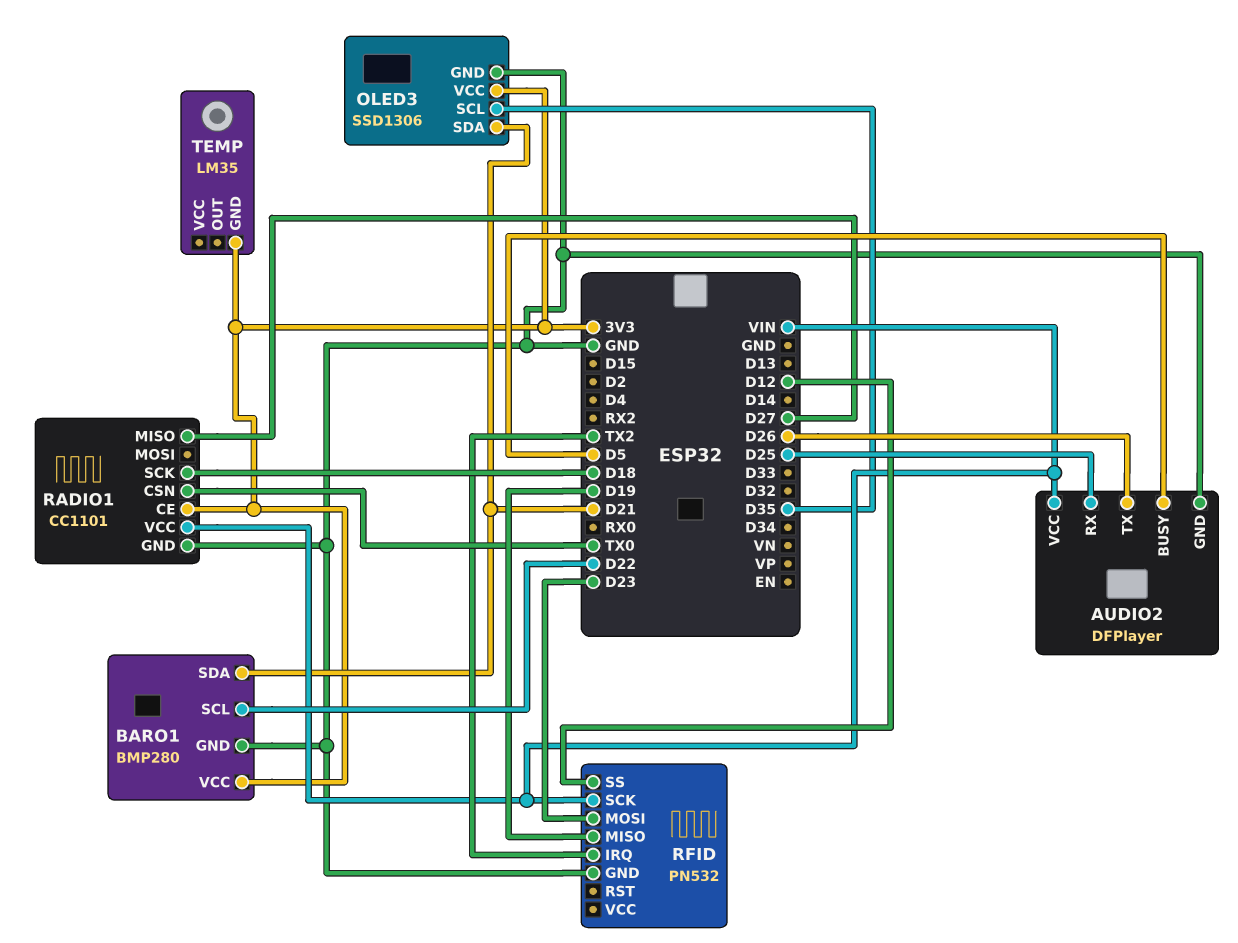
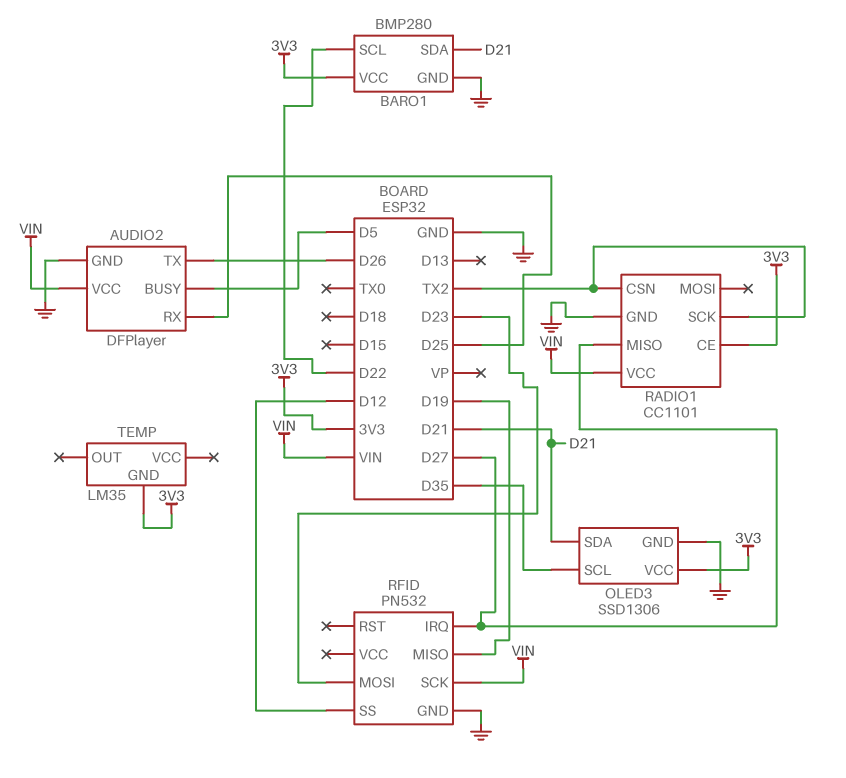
RADIO1 pin CSN: TX0 -> TX2
RADIO1 pin SCK: D18 -> TX2
RFID pin IRQ: TX2 -> D27

